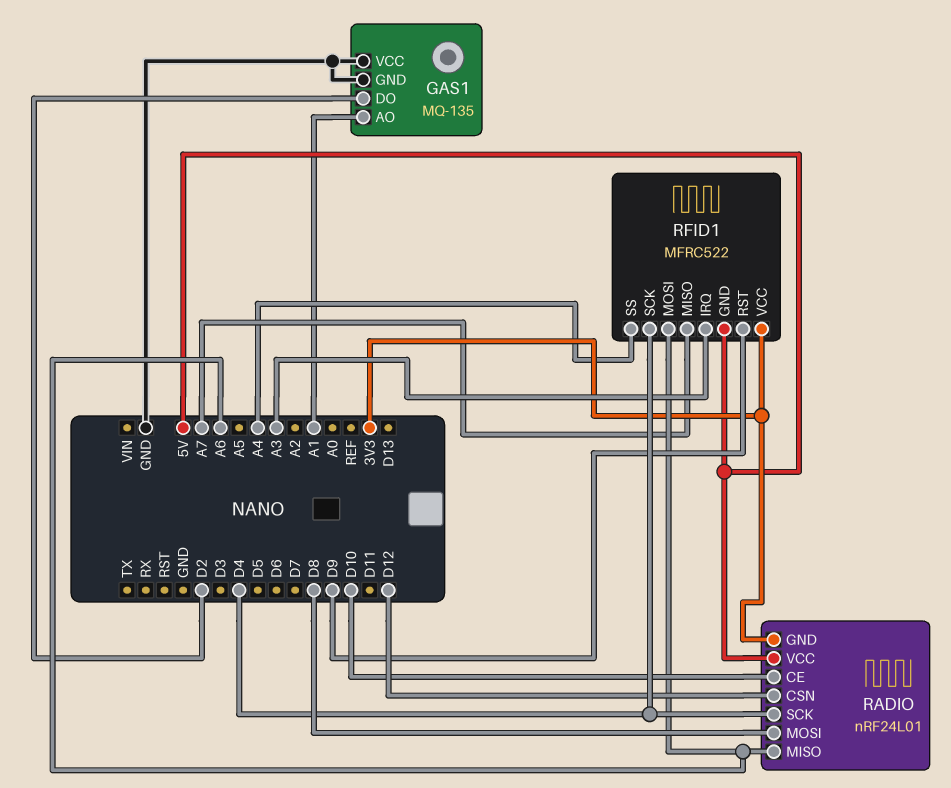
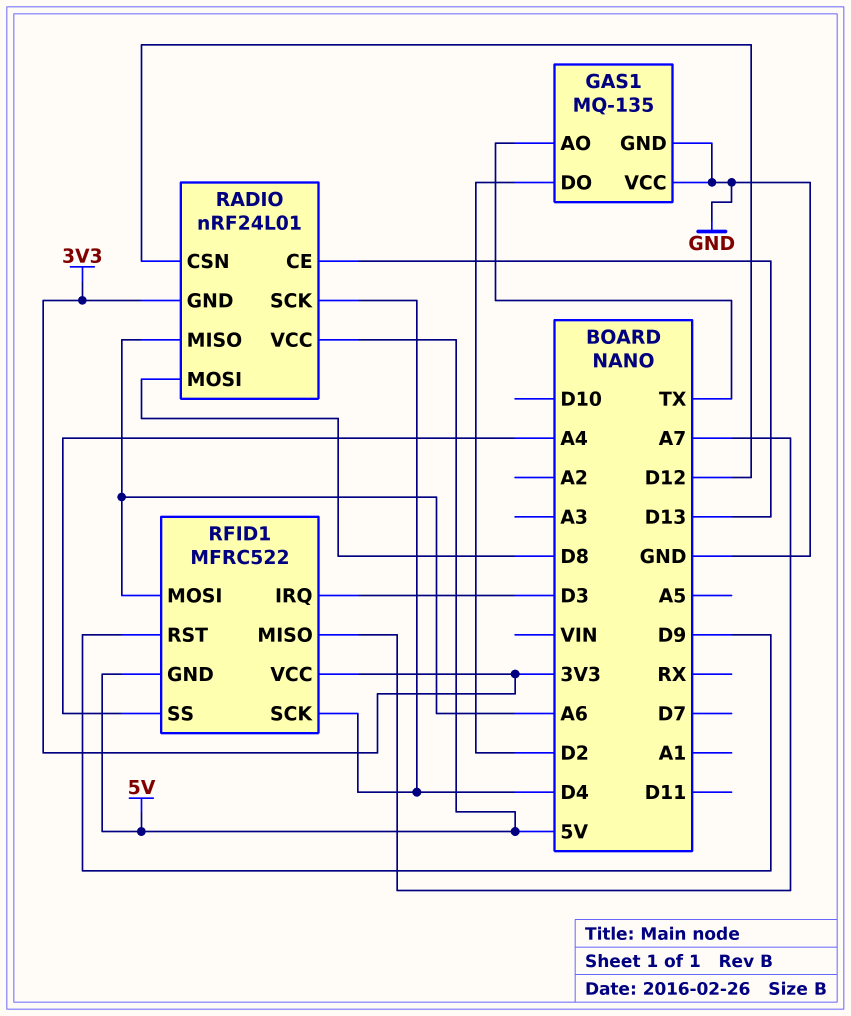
GAS1 pin AO: A1 -> TX
RADIO pin CE: D10 -> D13
RFID1 pin IRQ: A3 -> D3

